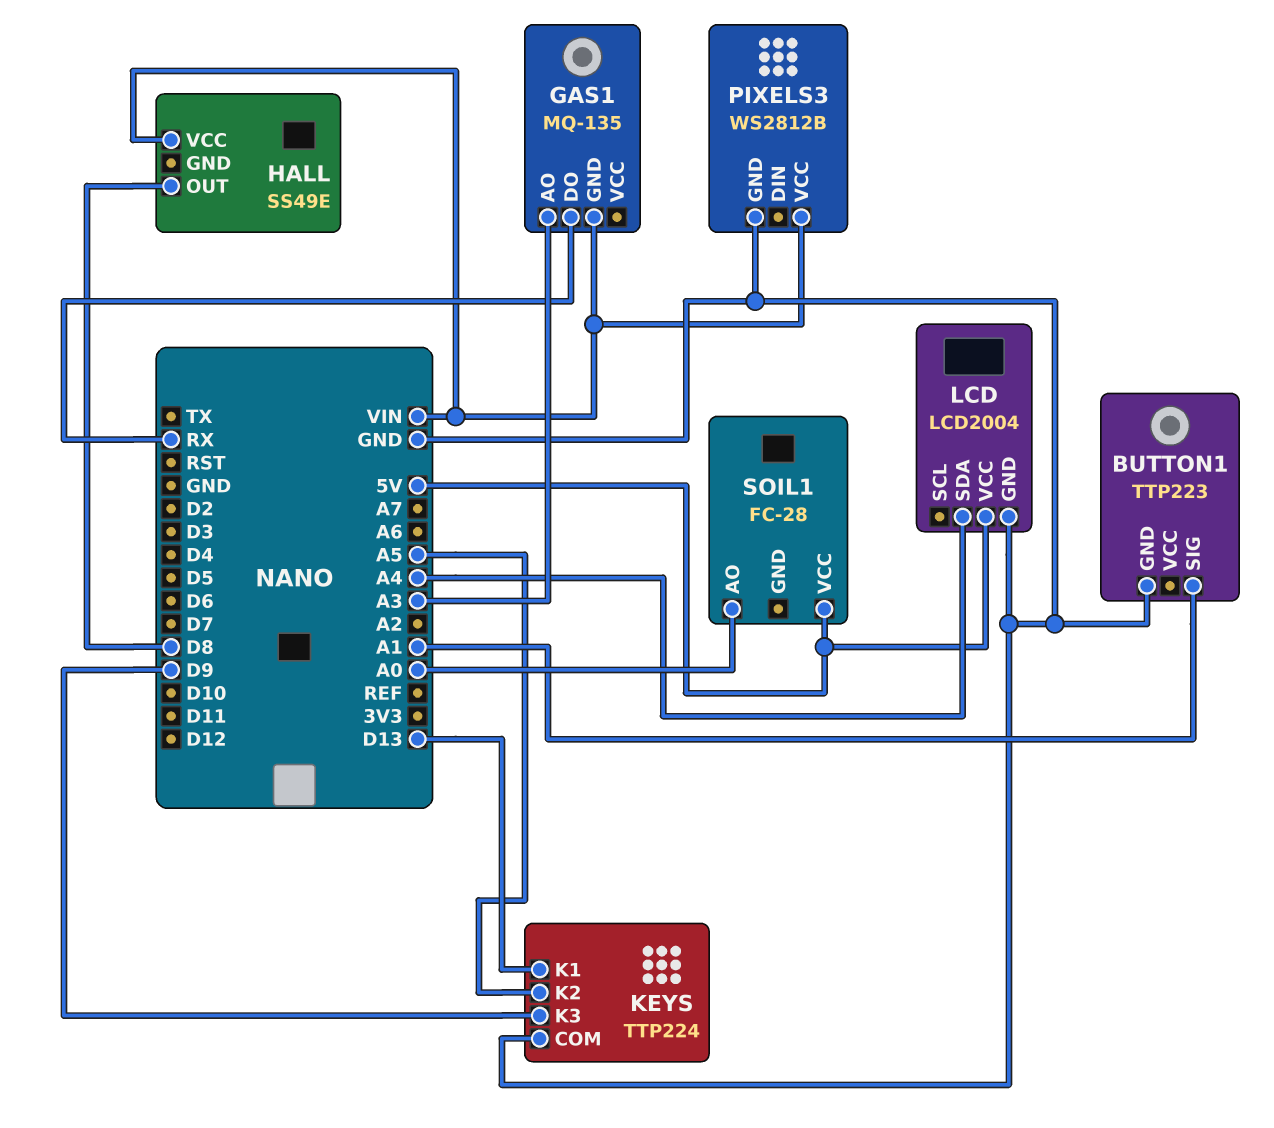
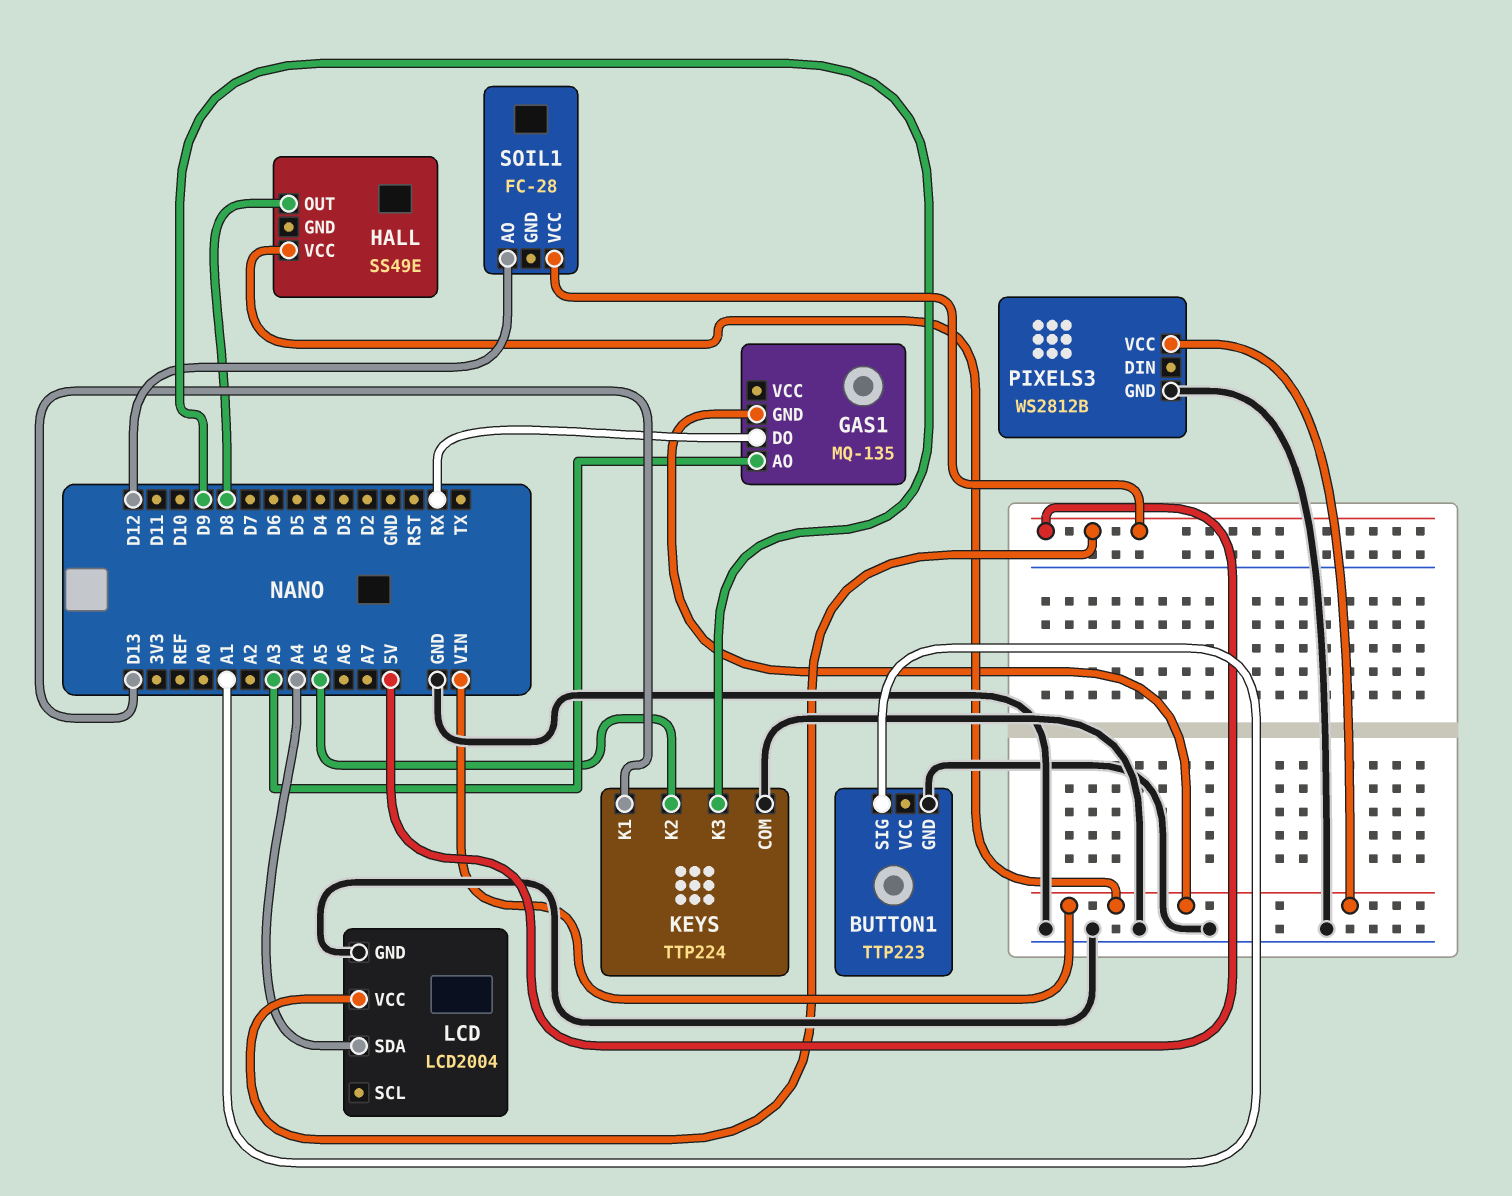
SOIL1 pin AO: A0 -> D12

